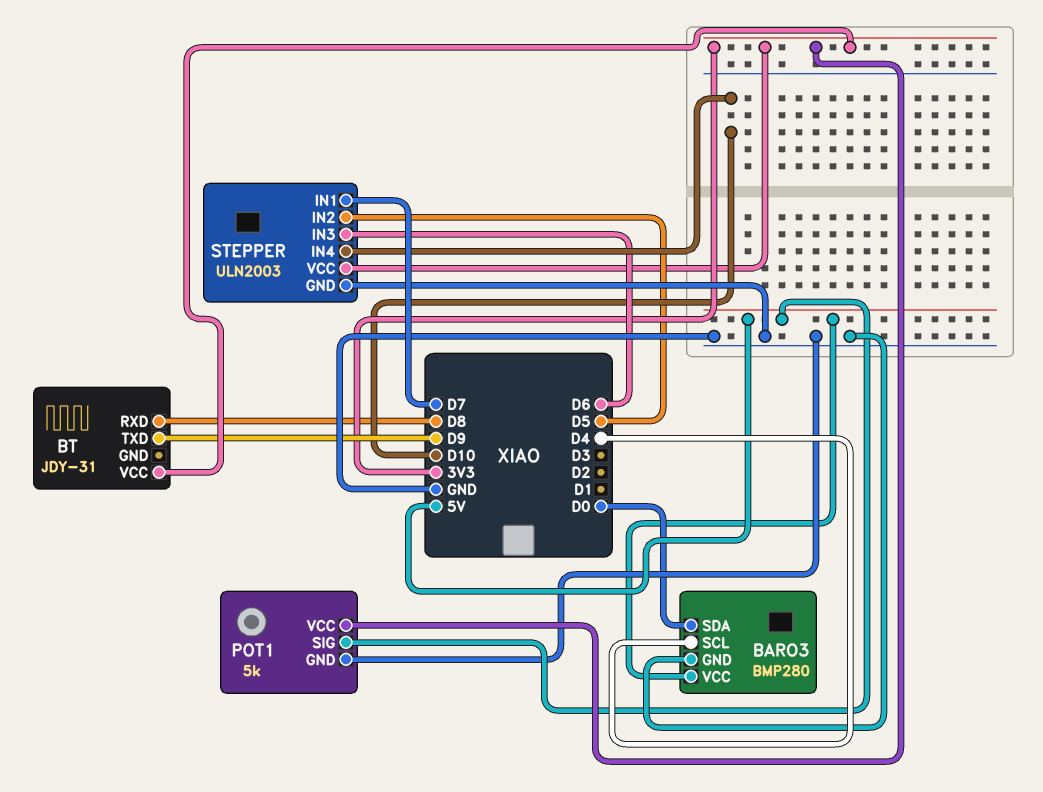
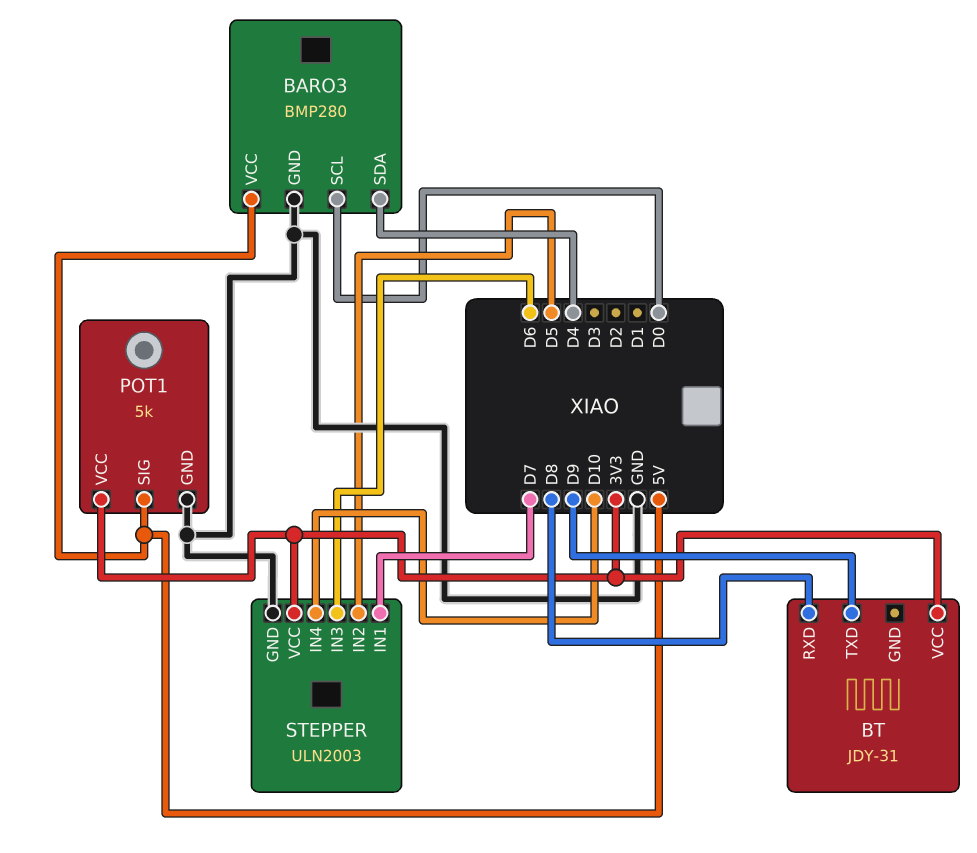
BARO3 pin SCL: D4 -> D0
BARO3 pin SDA: D0 -> D4

